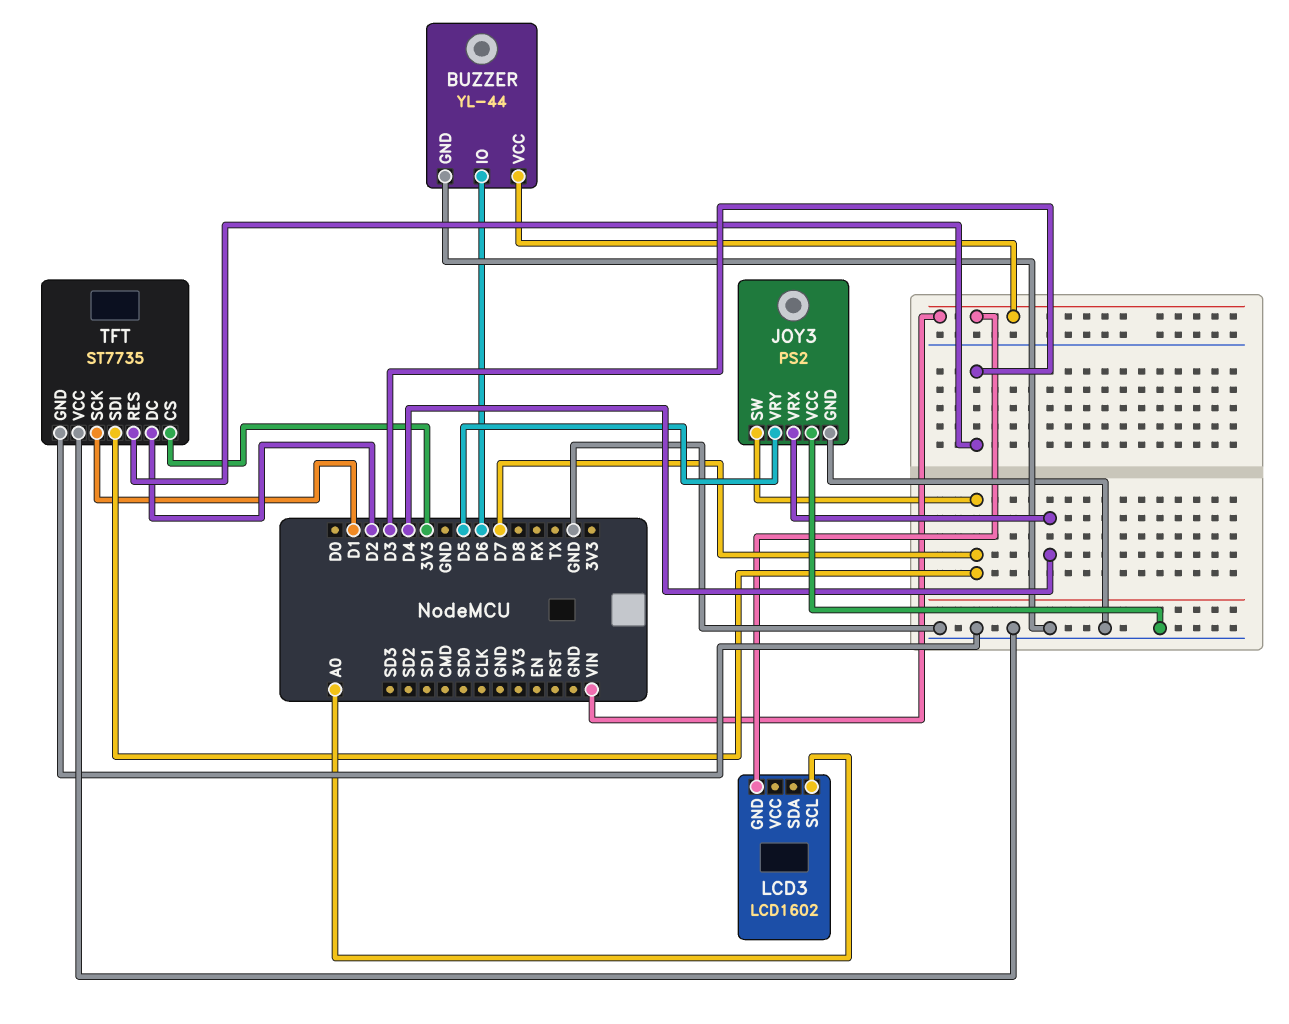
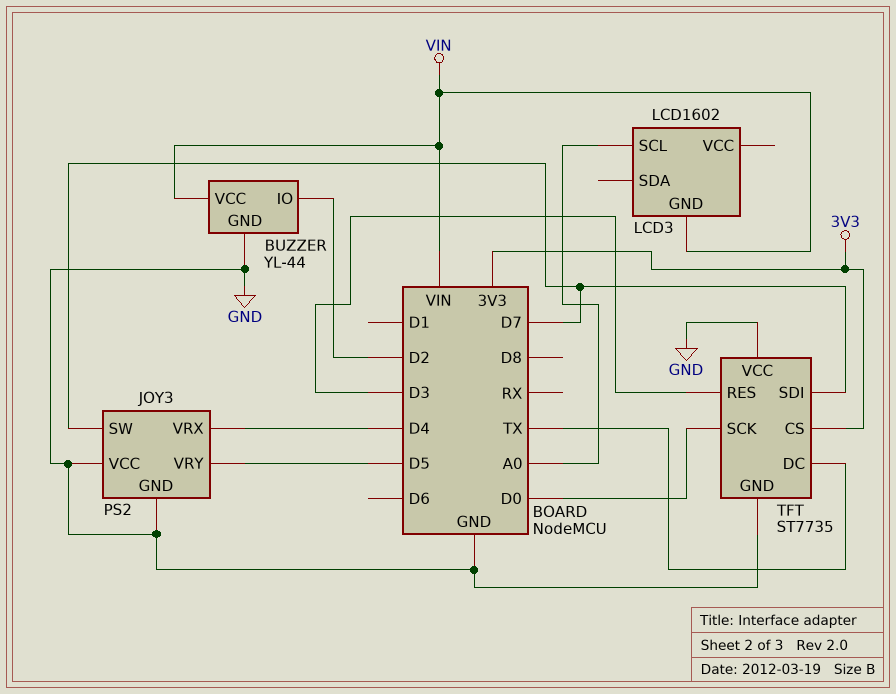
BUZZER pin IO: D6 -> D2
TFT pin DC: D2 -> TX
TFT pin SCK: D1 -> D0

